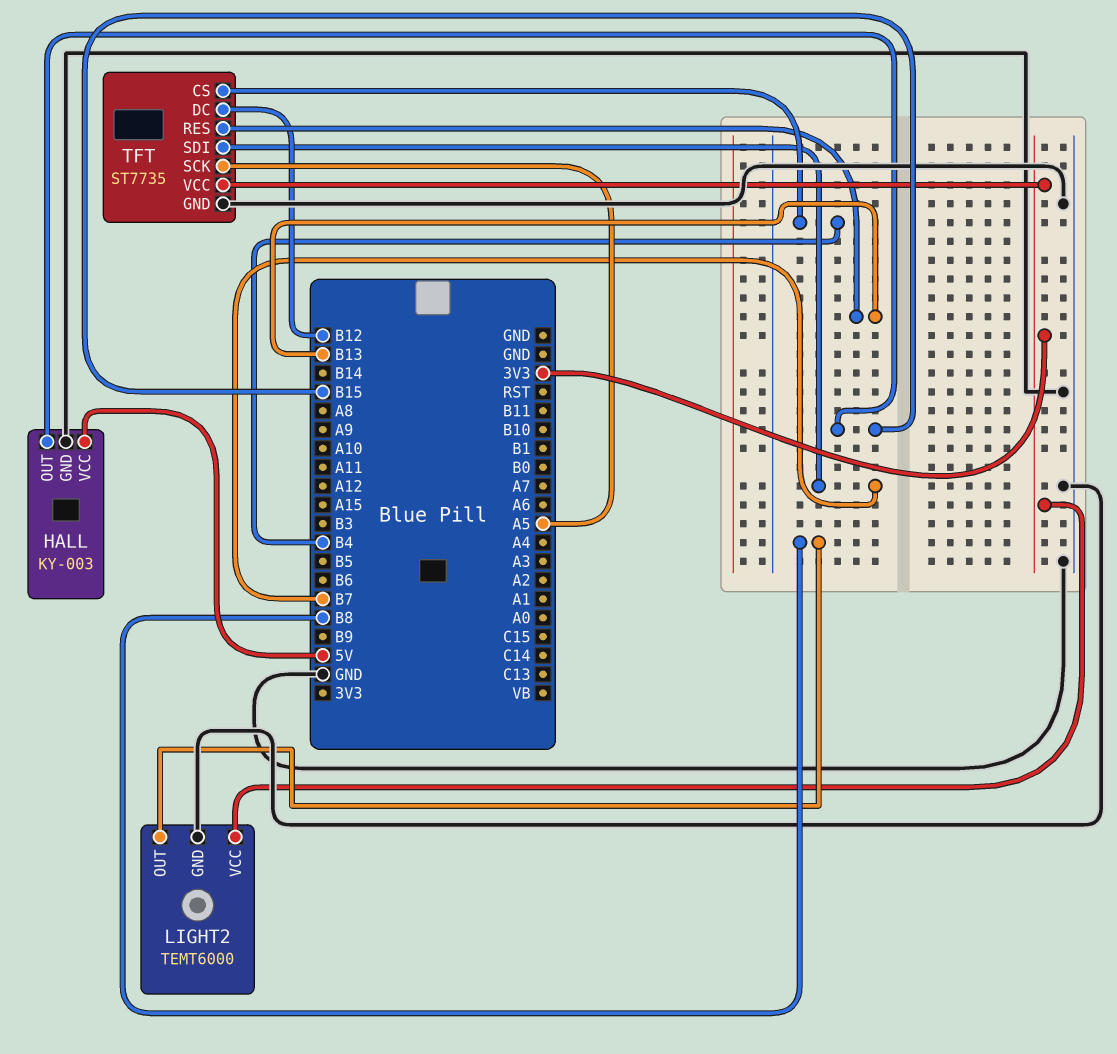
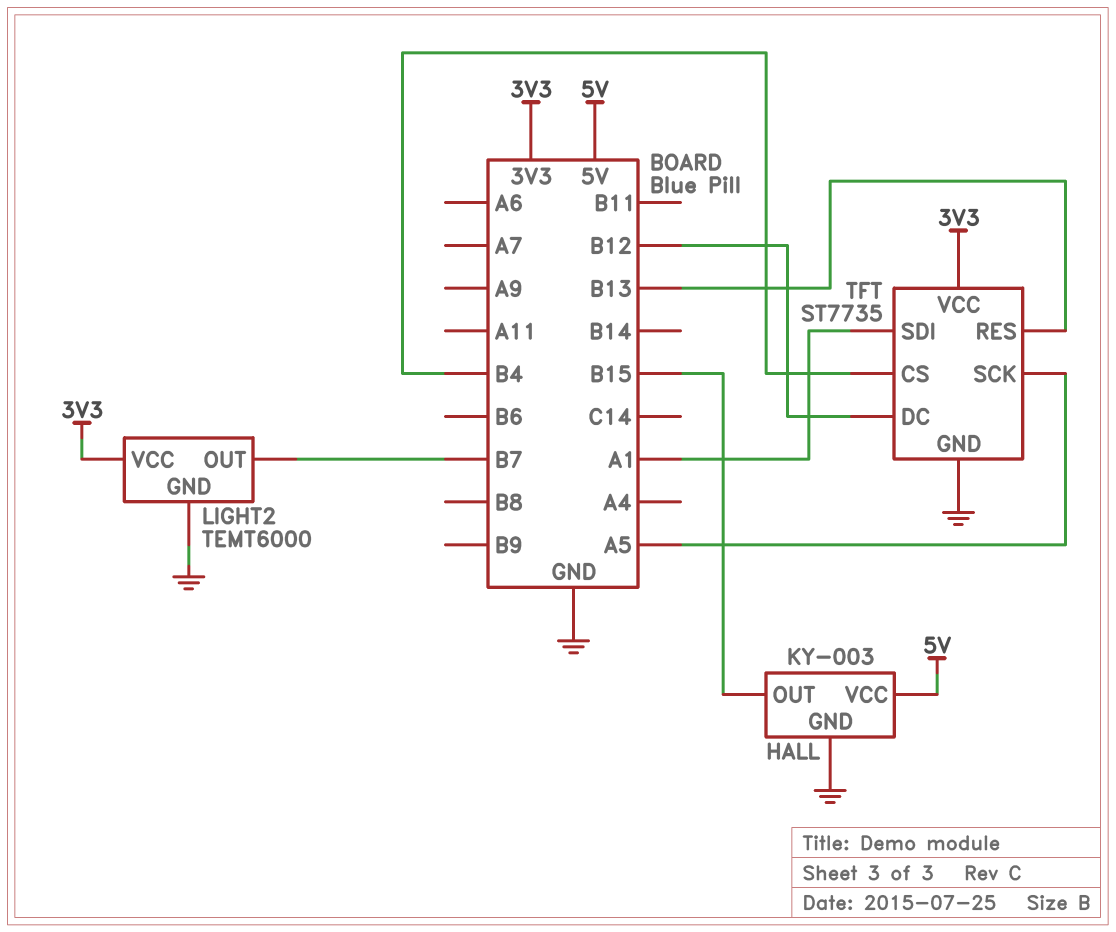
LIGHT2 pin OUT: B8 -> B7
TFT pin SDI: B7 -> A1

